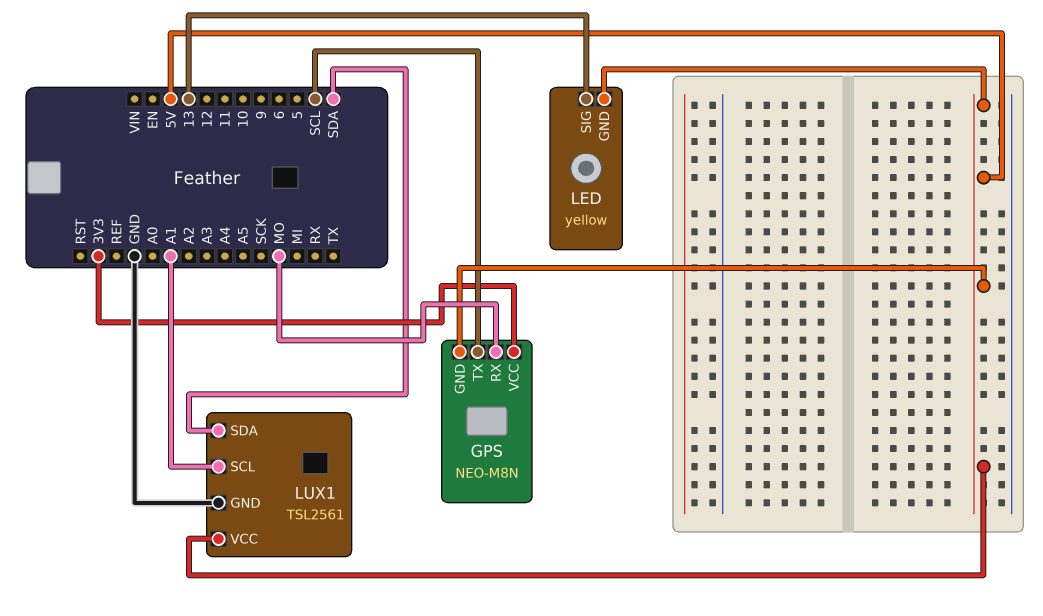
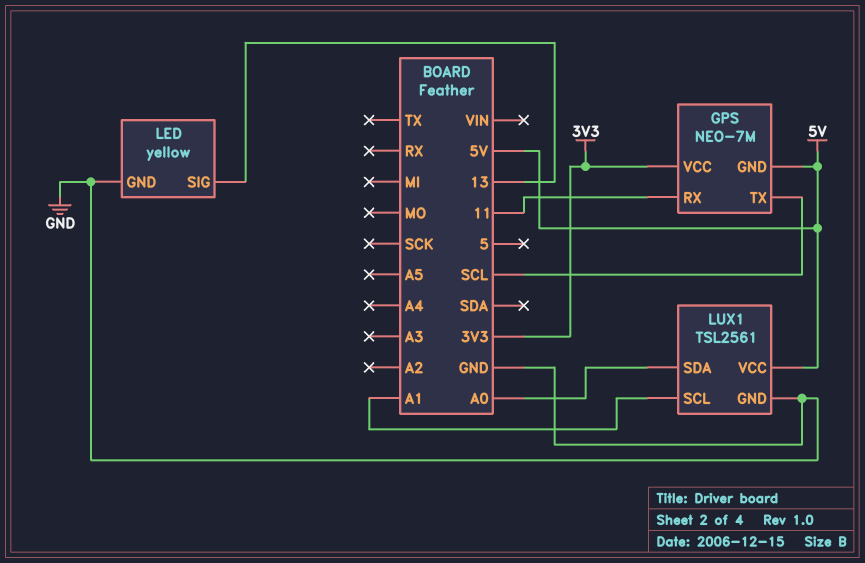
GPS: NEO-M8N -> NEO-7M
GPS pin RX: MO -> 11
LED pin GND: 5V -> GND
LUX1 pin SDA: SDA -> A0

